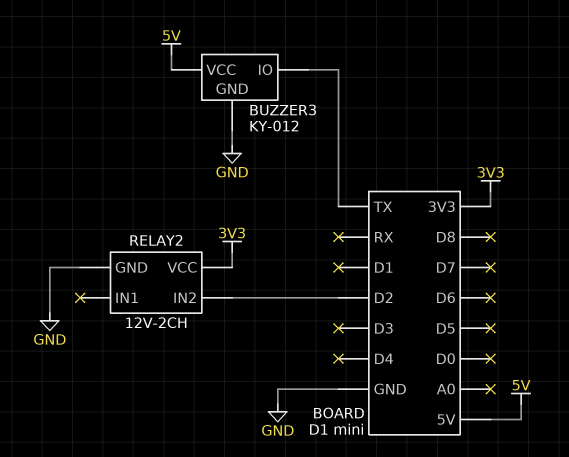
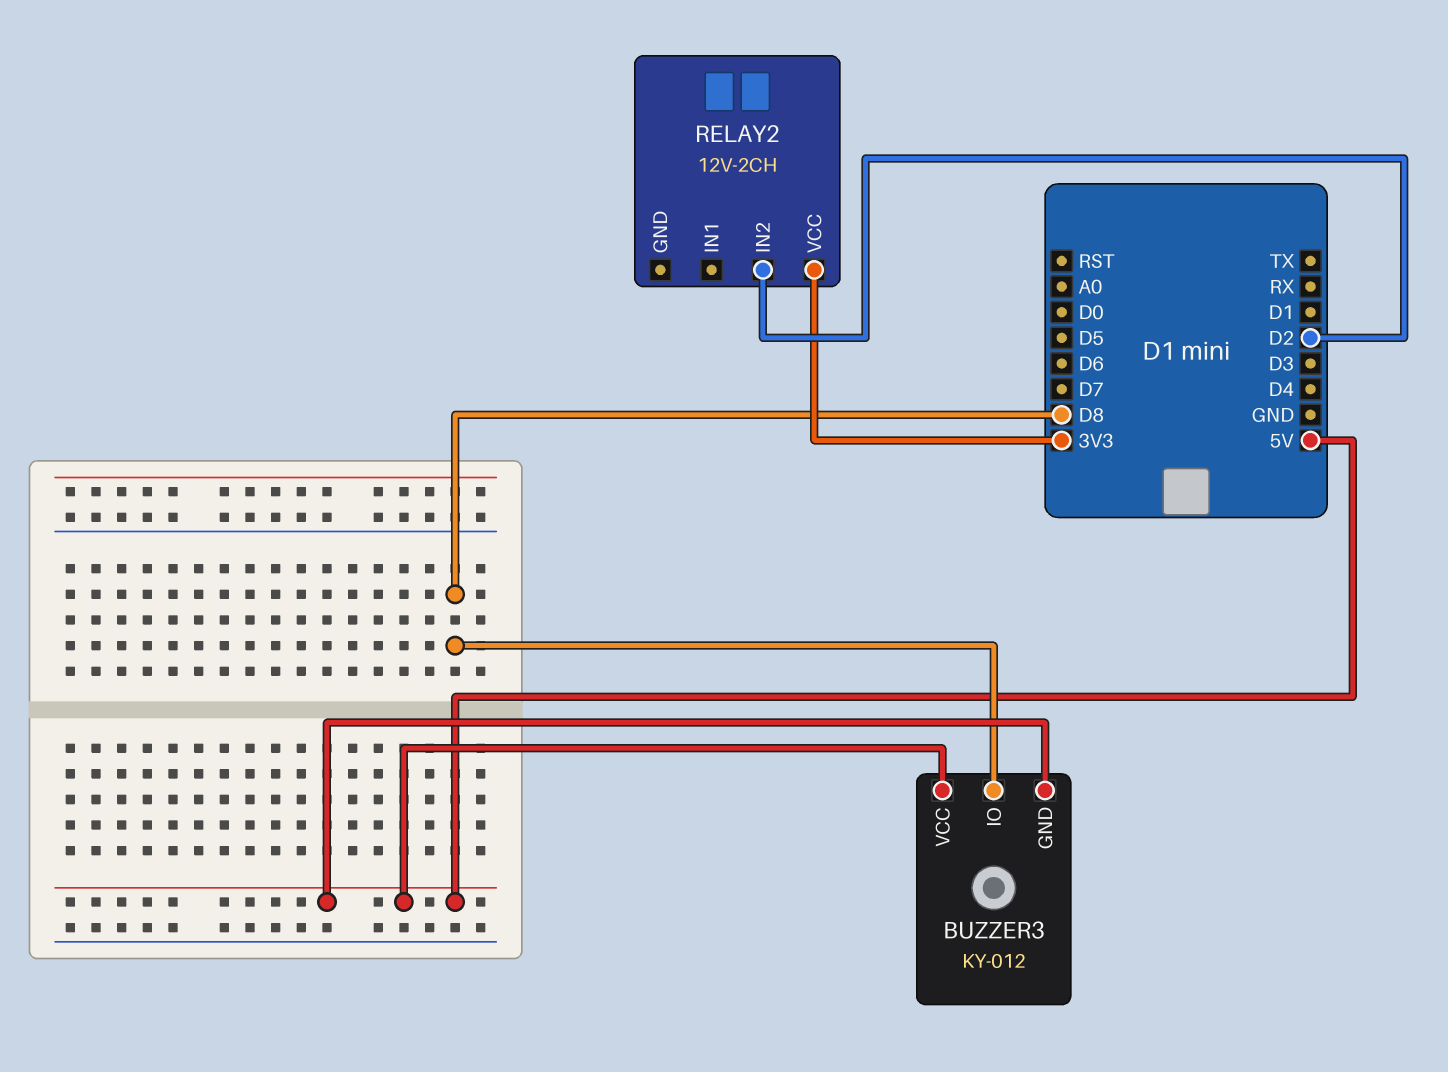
BUZZER3 pin GND: GND -> 5V
BUZZER3 pin IO: TX -> D8
RELAY2 pin GND: GND -> none

